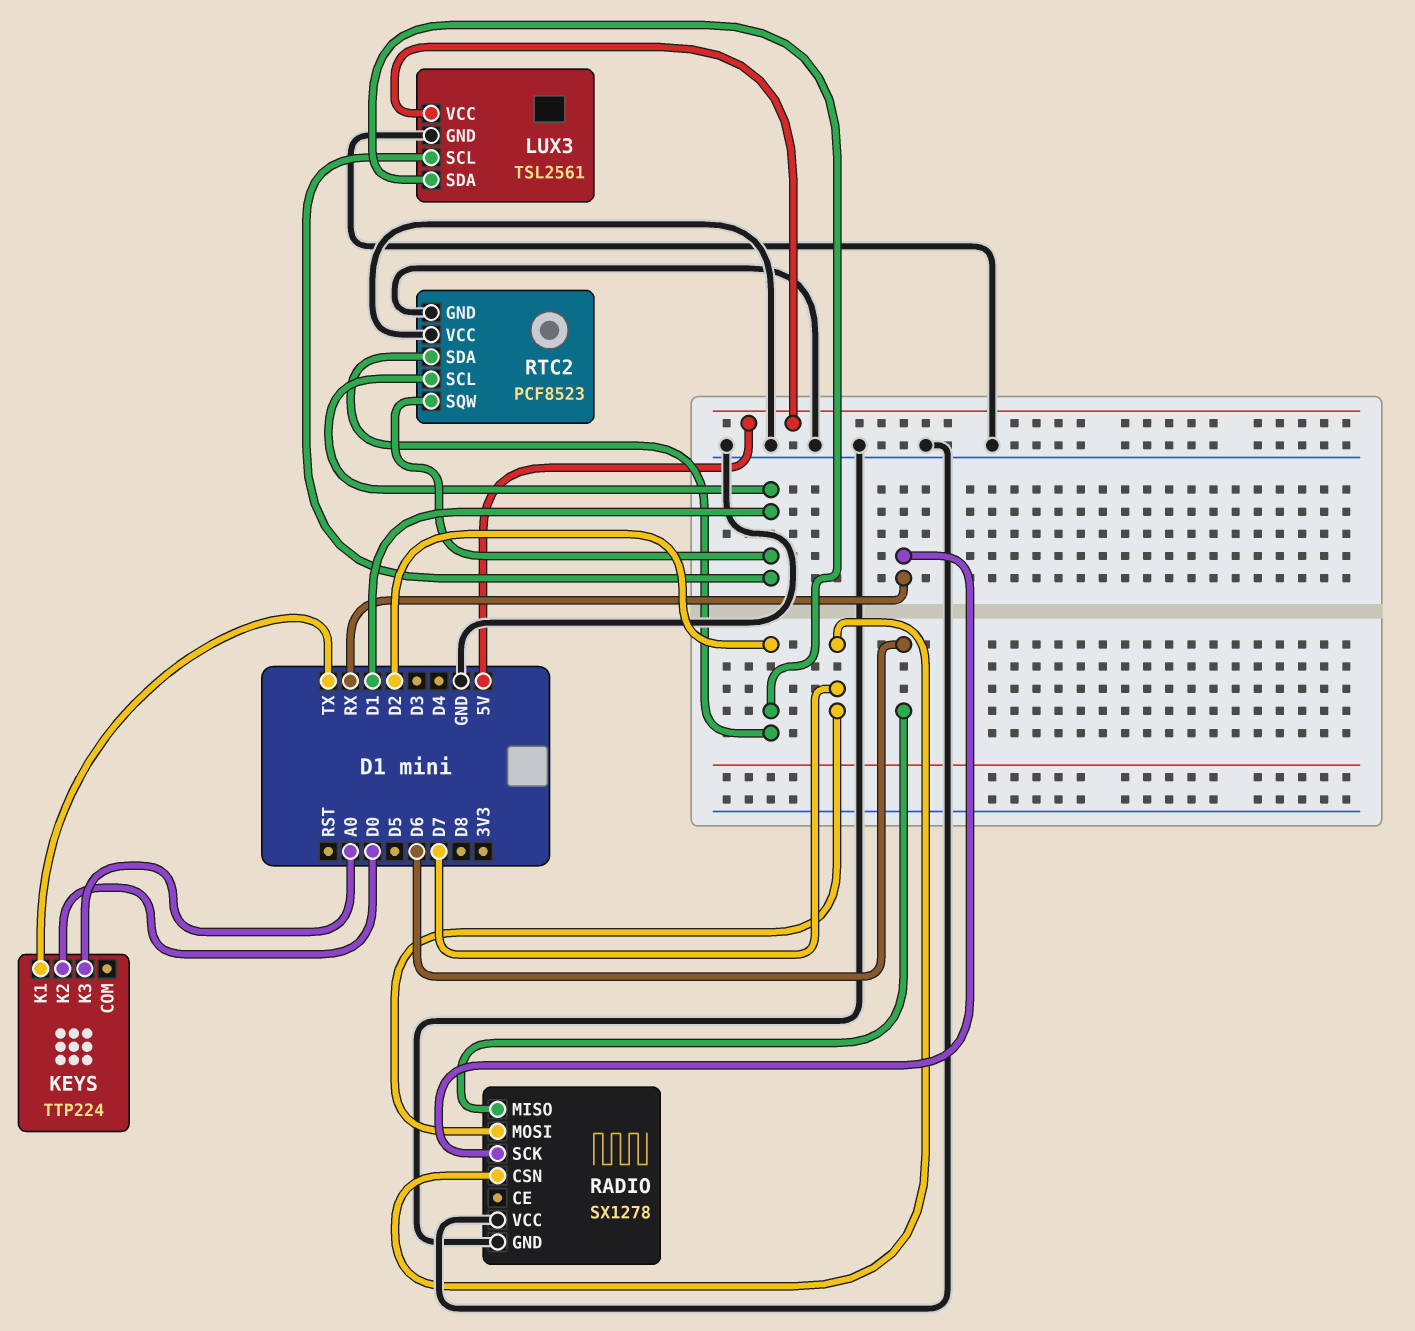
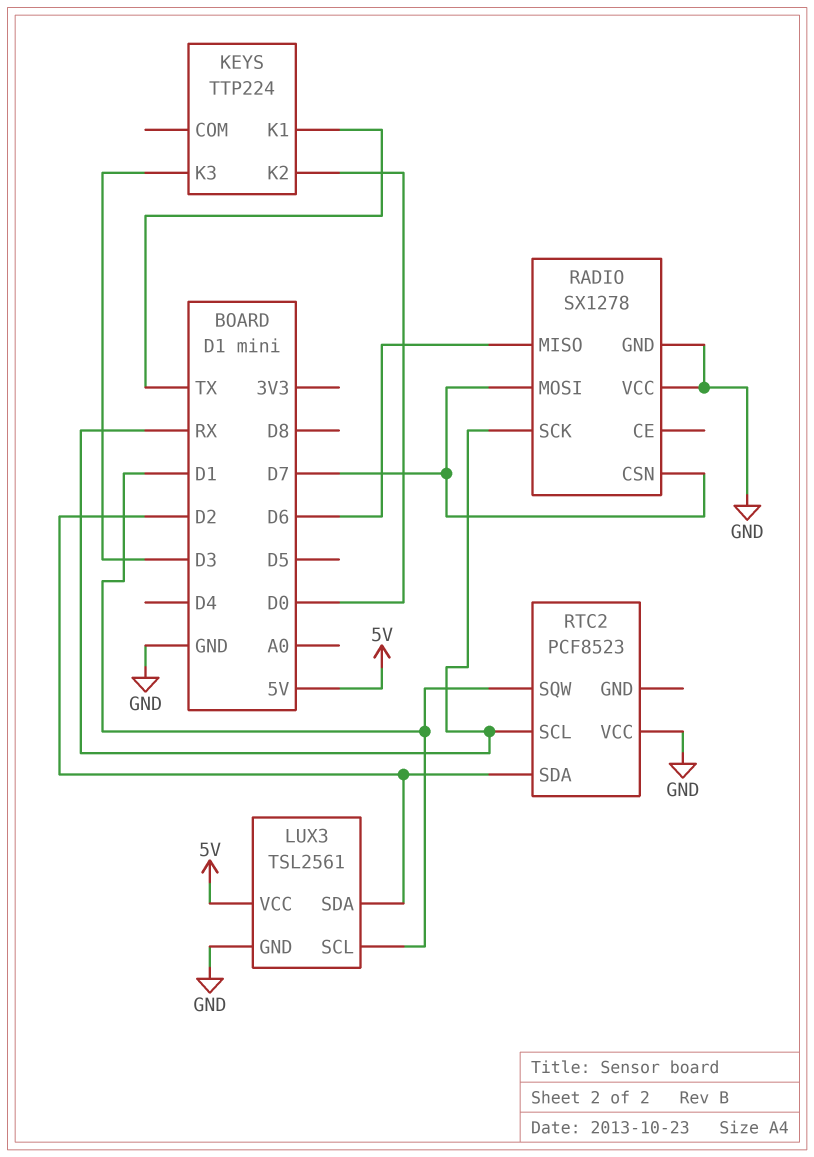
KEYS pin K3: A0 -> D3
RTC2 pin GND: GND -> none
RTC2 pin SCL: D1 -> RX

